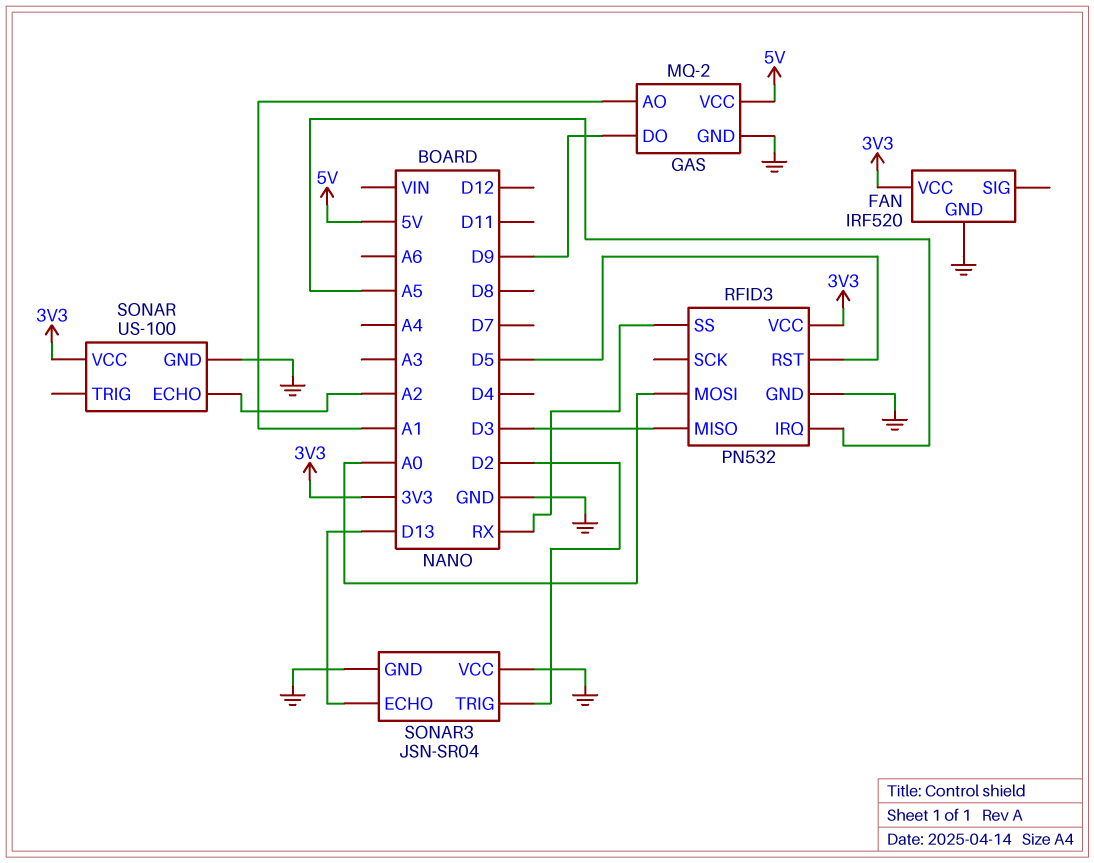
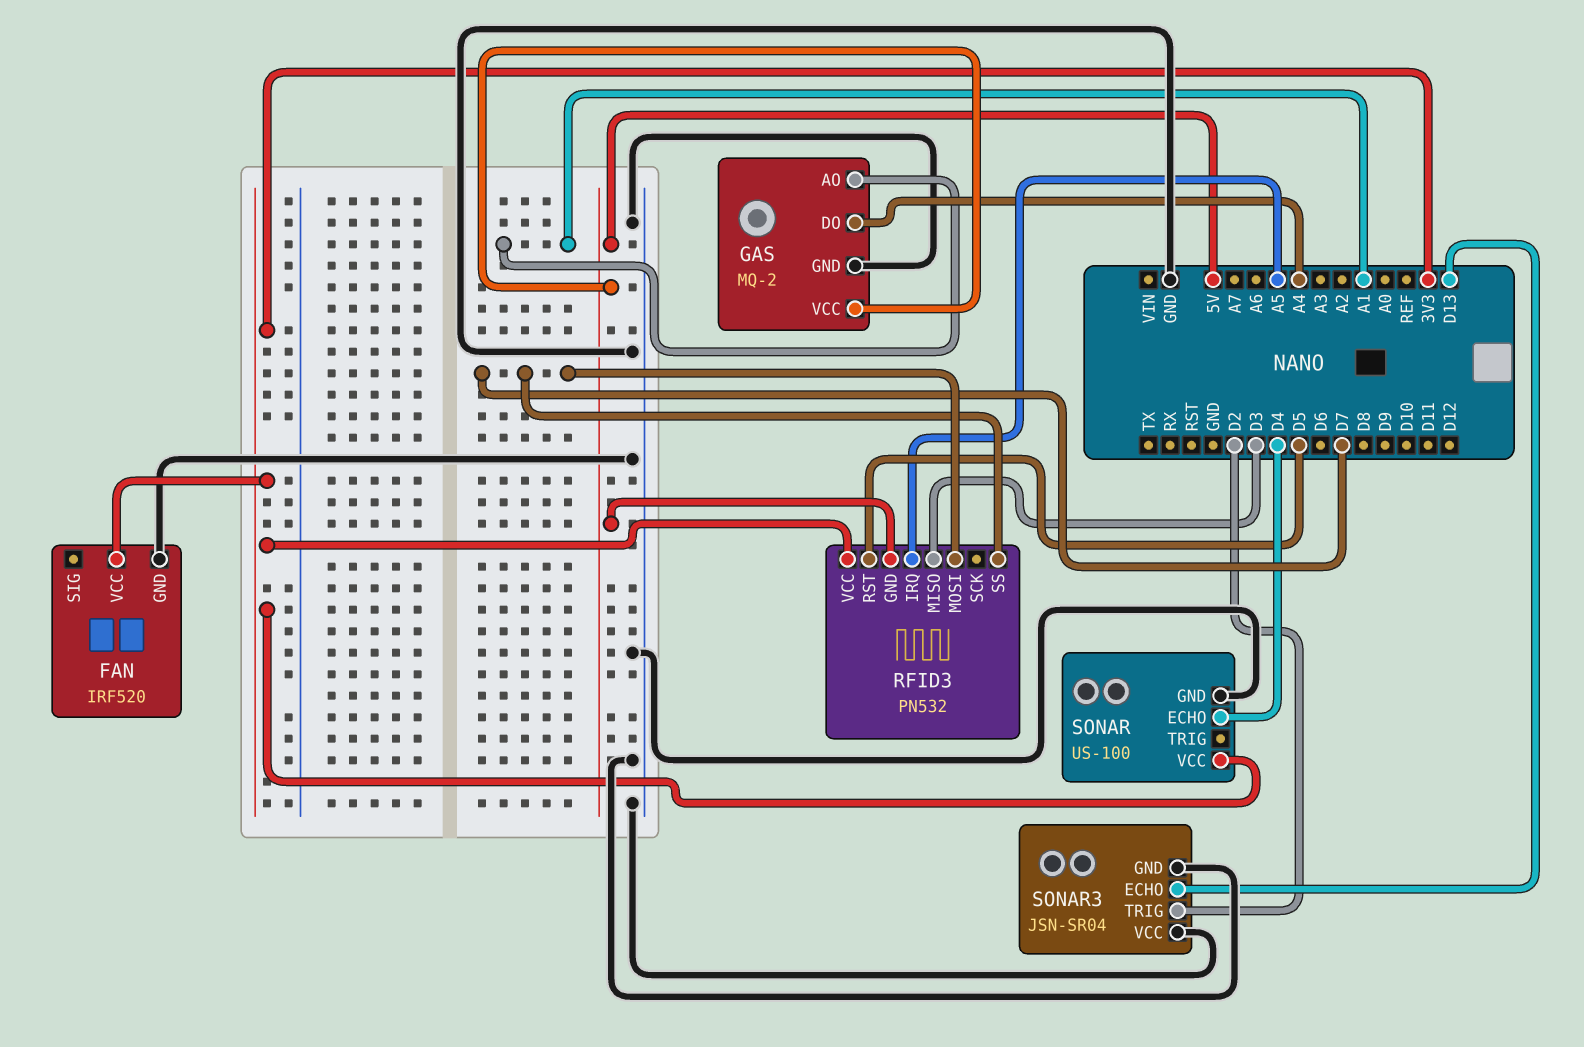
GAS pin DO: D9 -> A4
RFID3 pin GND: GND -> 5V
RFID3 pin MOSI: A0 -> D7
RFID3 pin SS: RX -> D7
SONAR pin ECHO: A2 -> D4

